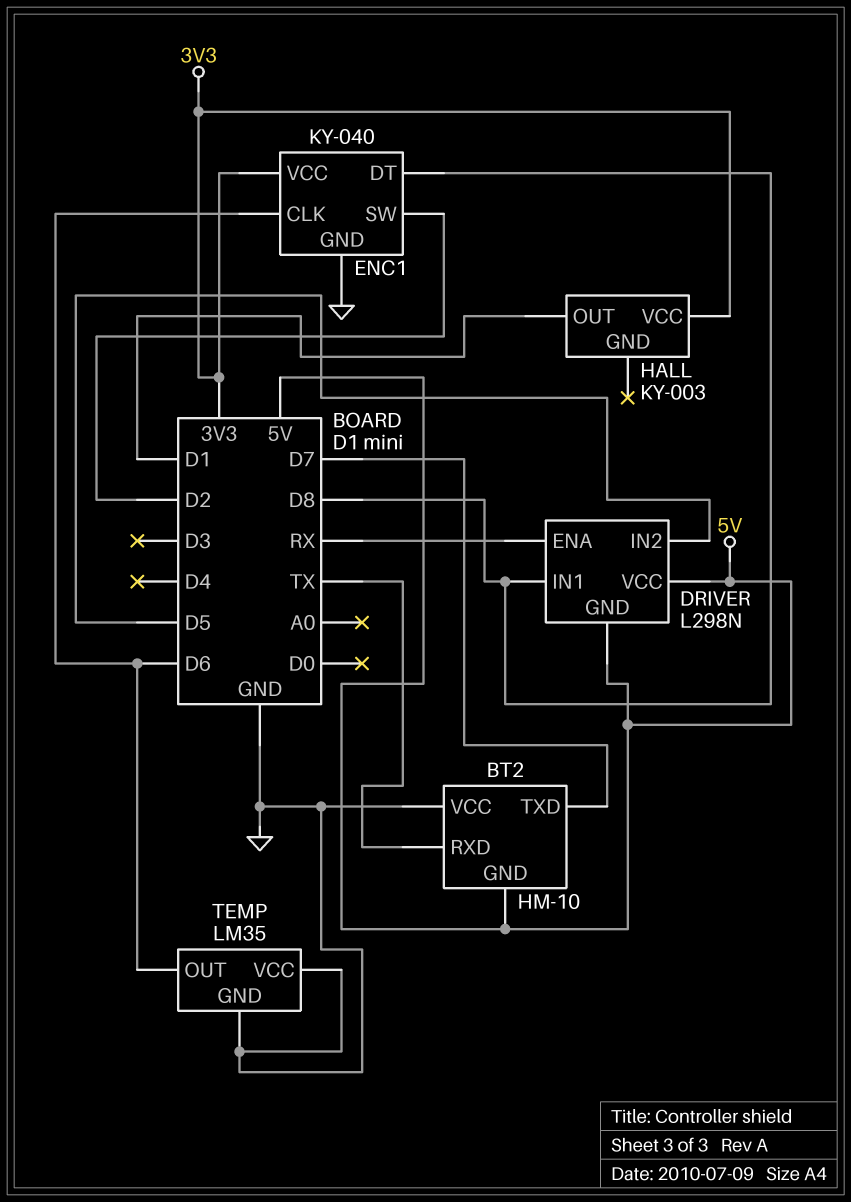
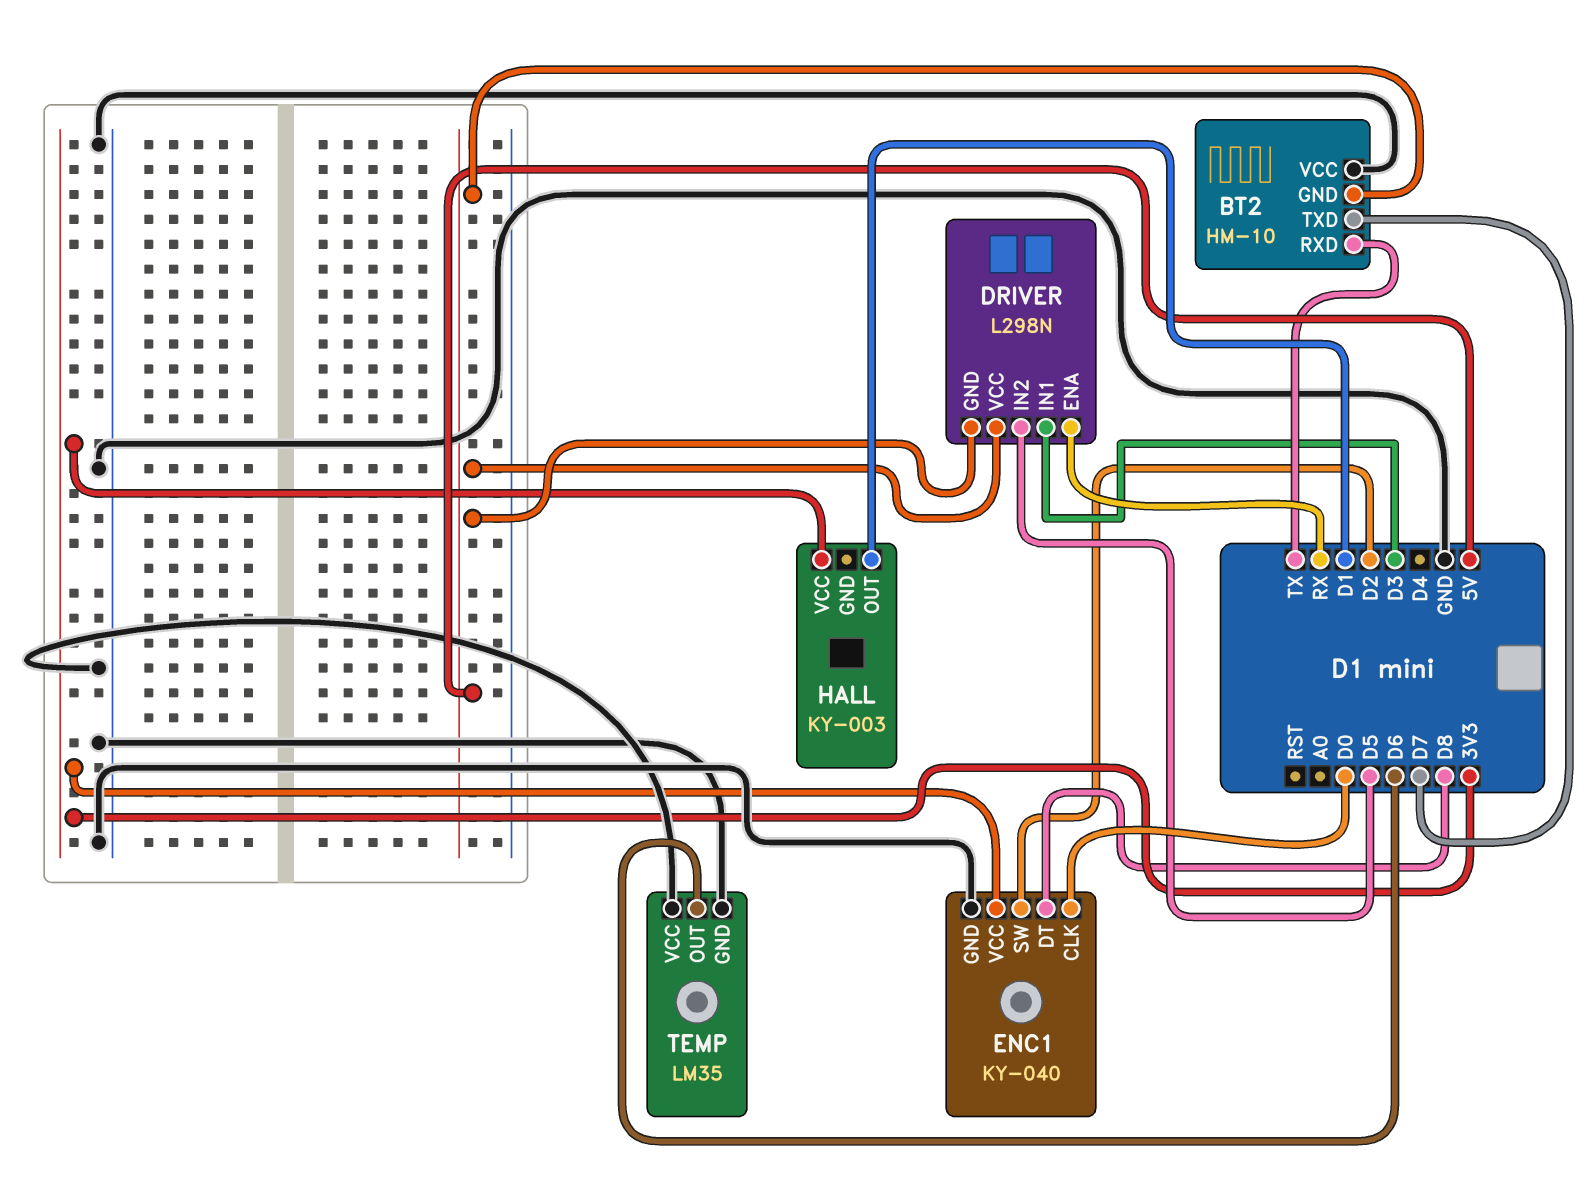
DRIVER pin IN1: D8 -> D3
ENC1 pin CLK: D6 -> D0

